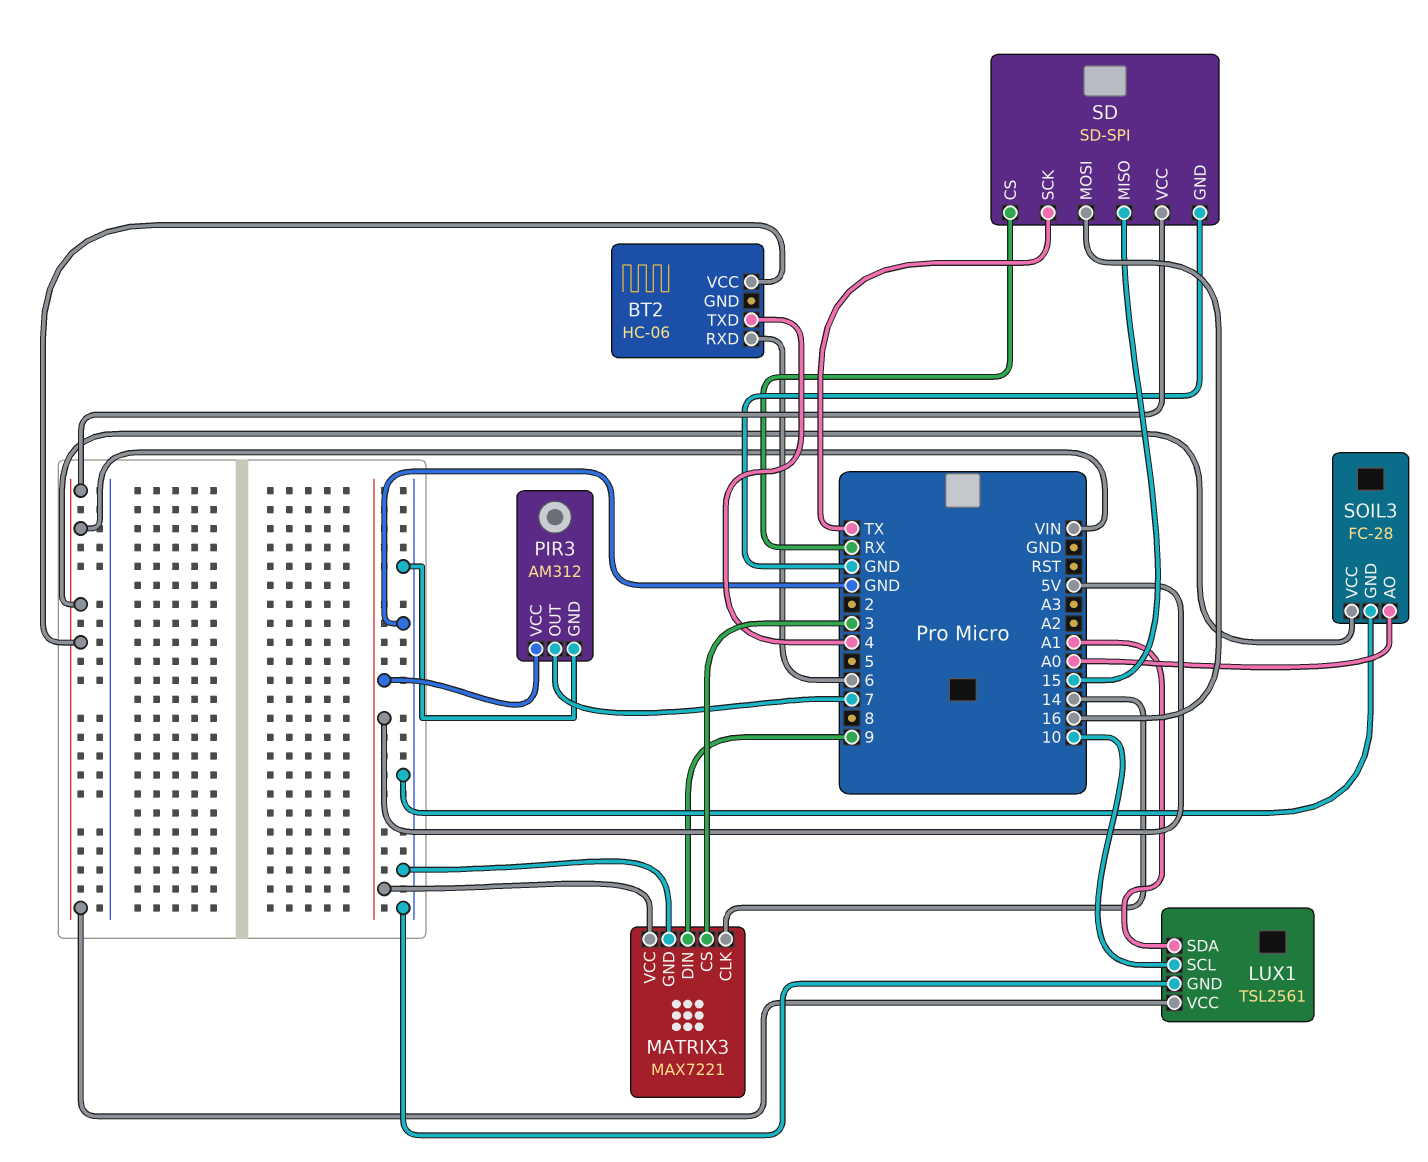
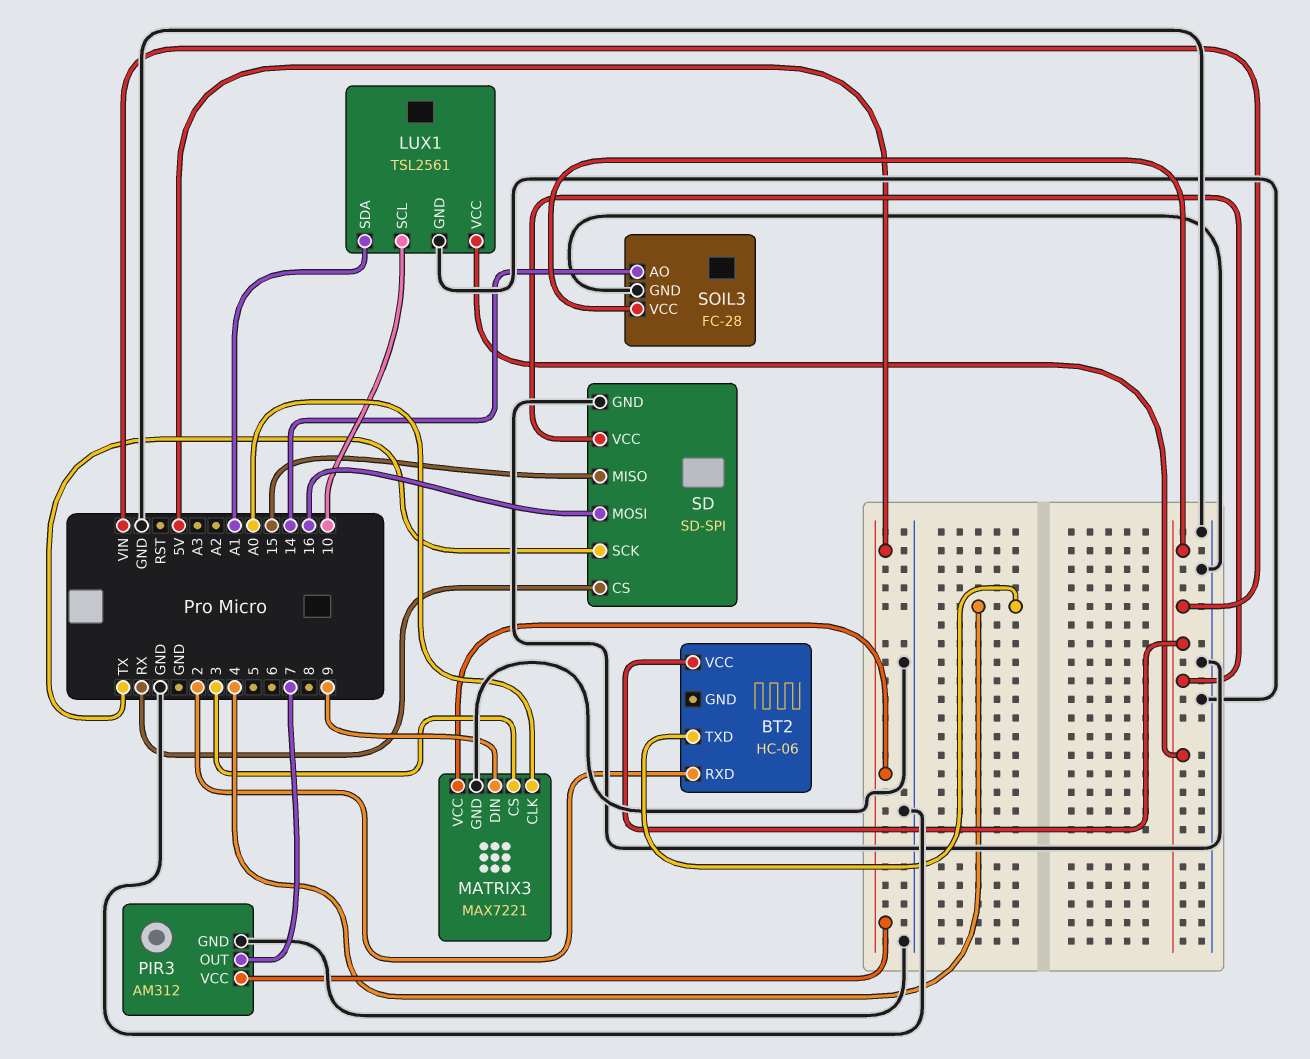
BT2 pin RXD: 6 -> 2
MATRIX3 pin CLK: 14 -> A0
SOIL3 pin AO: A0 -> 14

